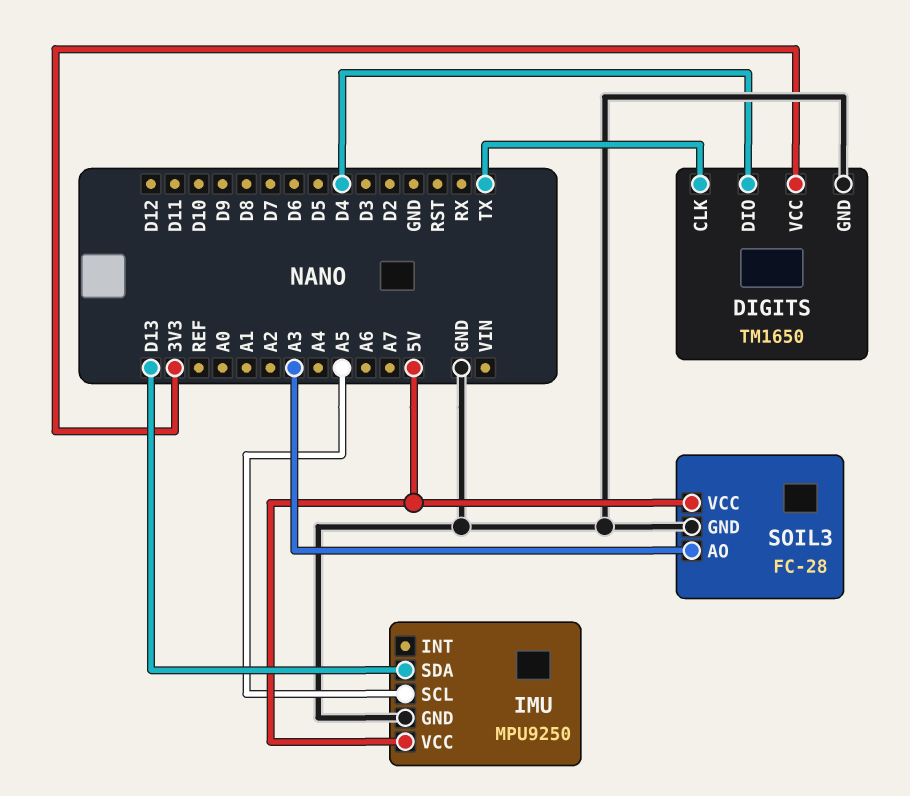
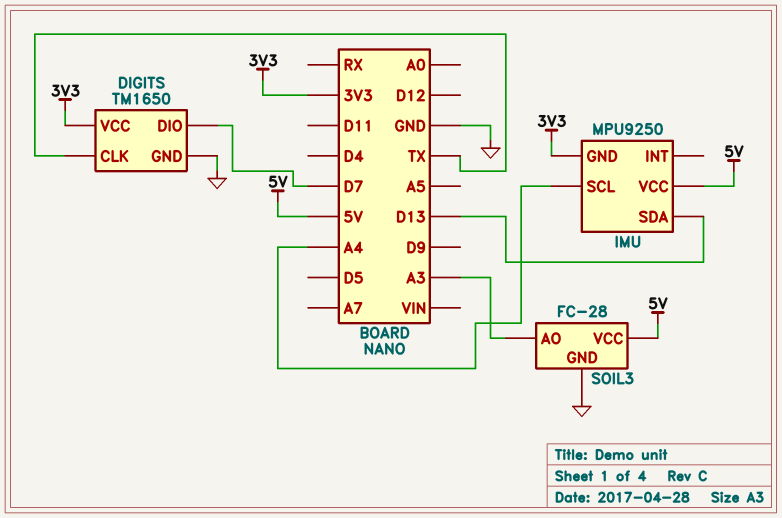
DIGITS pin DIO: D4 -> D7
IMU pin GND: GND -> 3V3
IMU pin SCL: A5 -> A4

